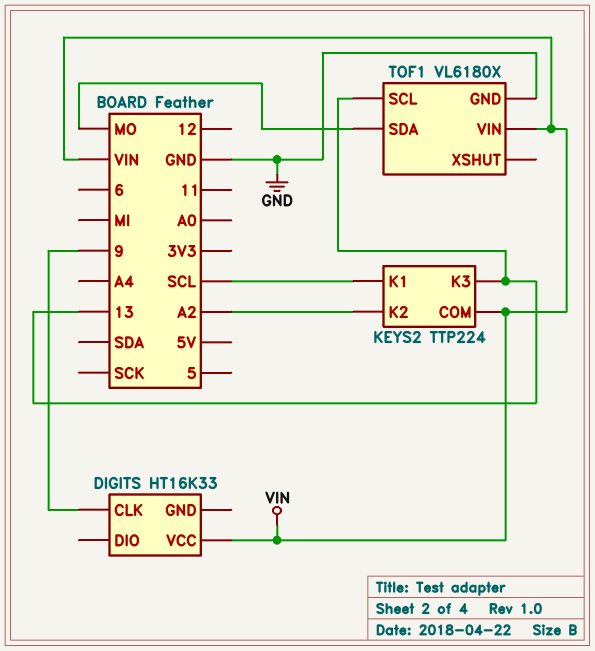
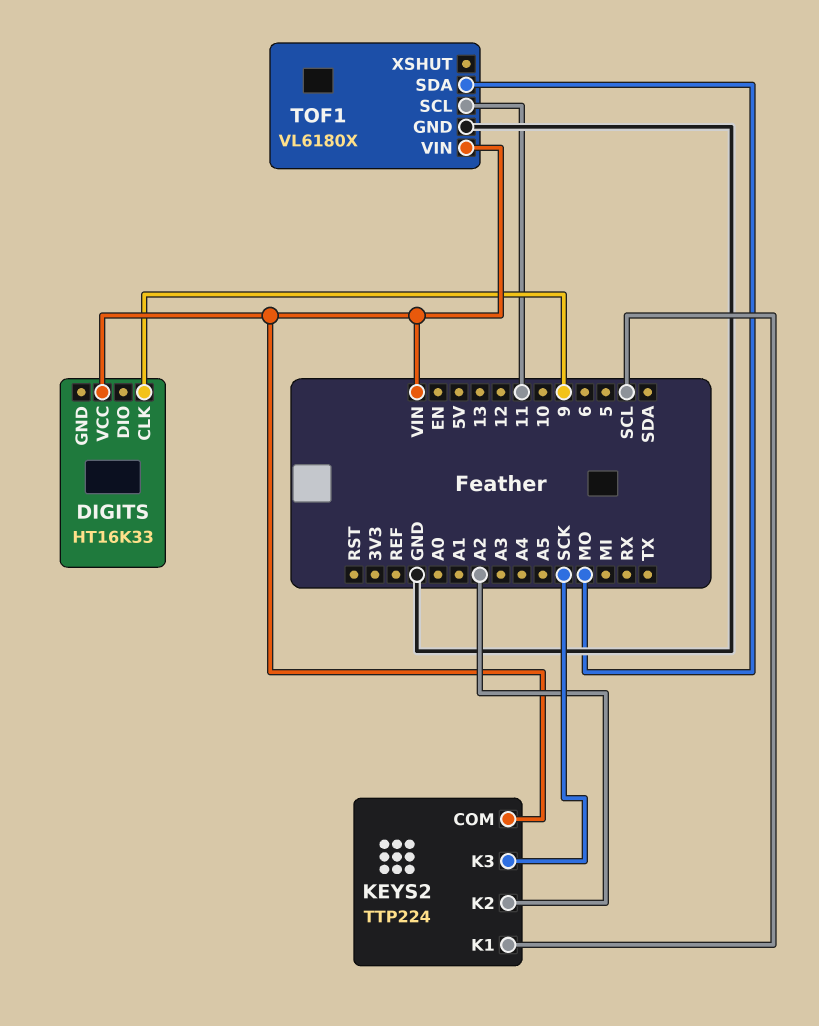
KEYS2 pin K3: 13 -> SCK
TOF1 pin SCL: 13 -> 11

